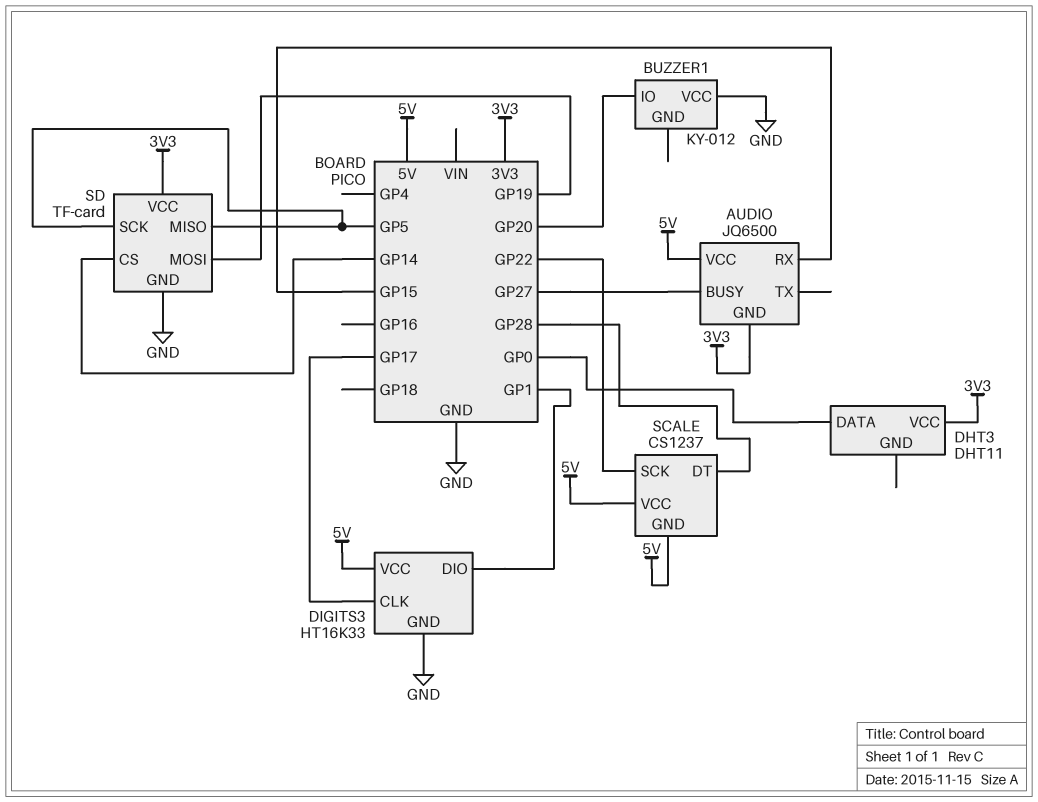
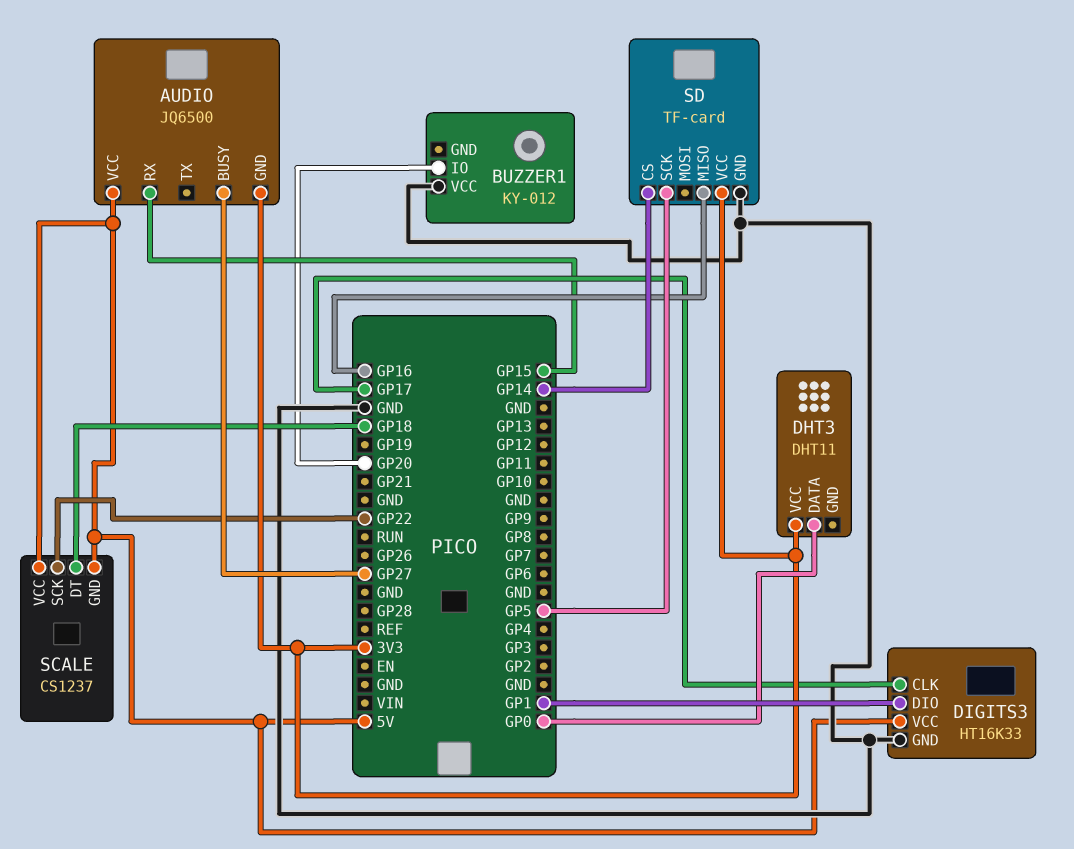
SCALE pin DT: GP28 -> GP18
SD pin MISO: GP5 -> GP16
SD pin MOSI: GP19 -> none

